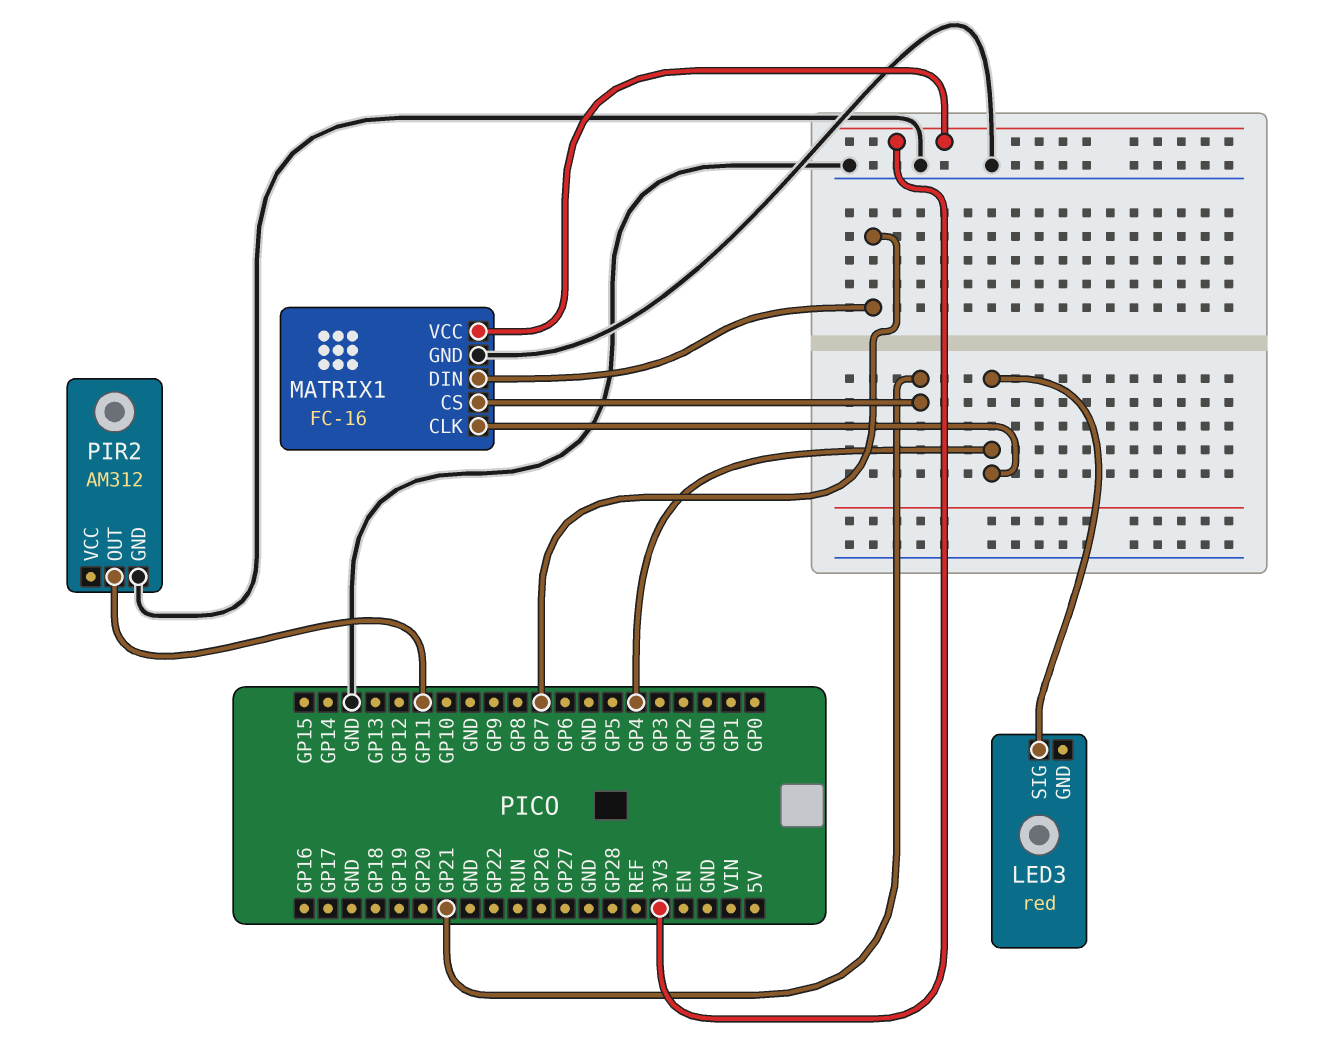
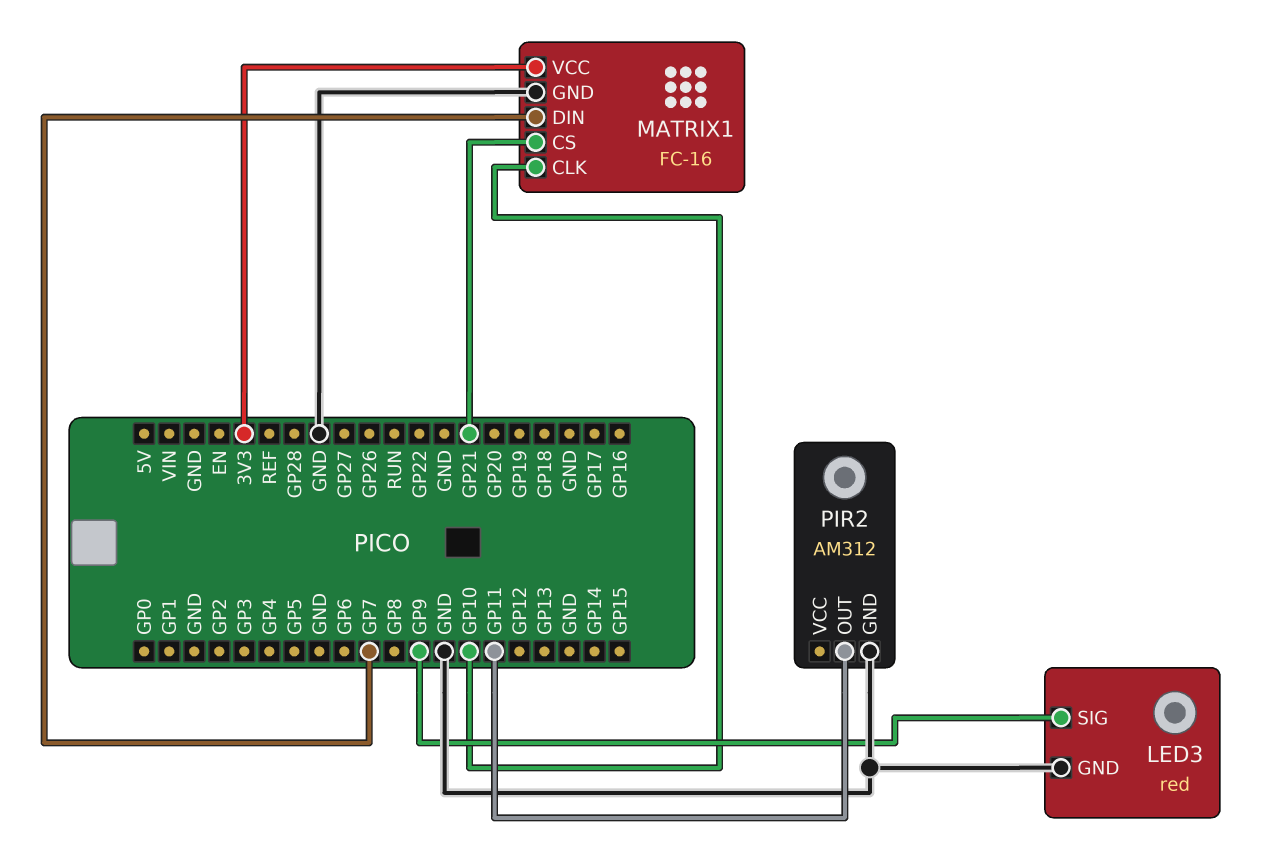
LED3 pin GND: none -> GND
LED3 pin SIG: GP4 -> GP9
MATRIX1 pin CLK: GP4 -> GP10

